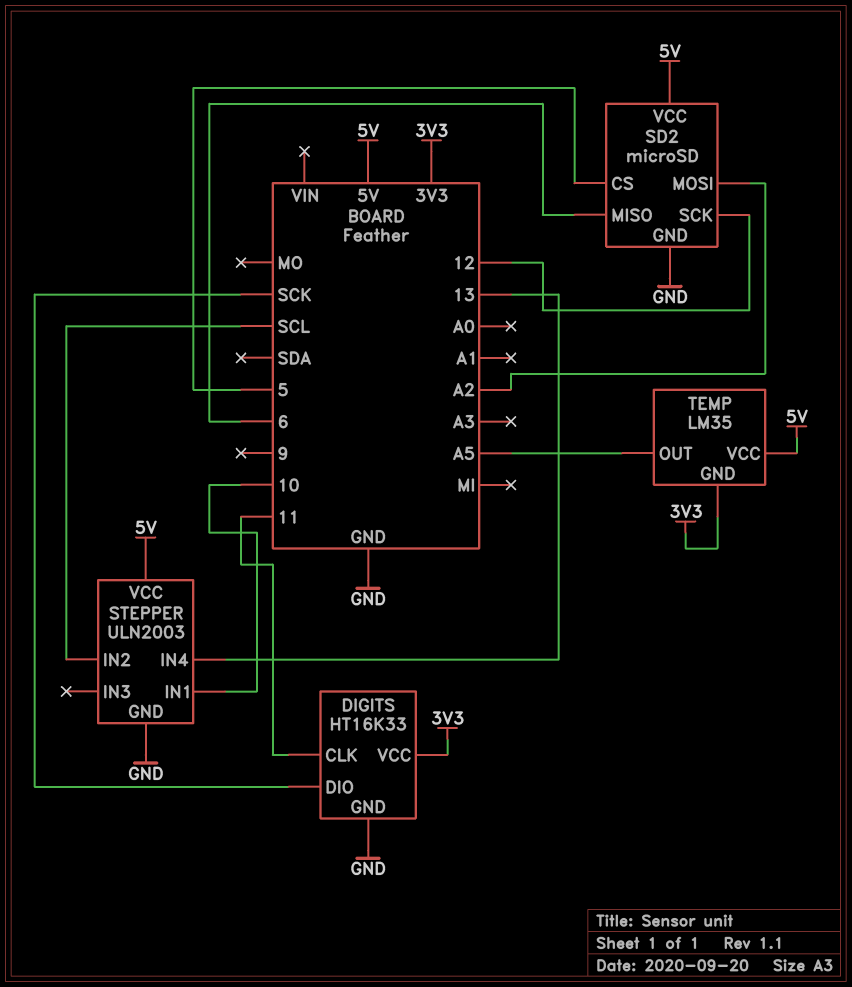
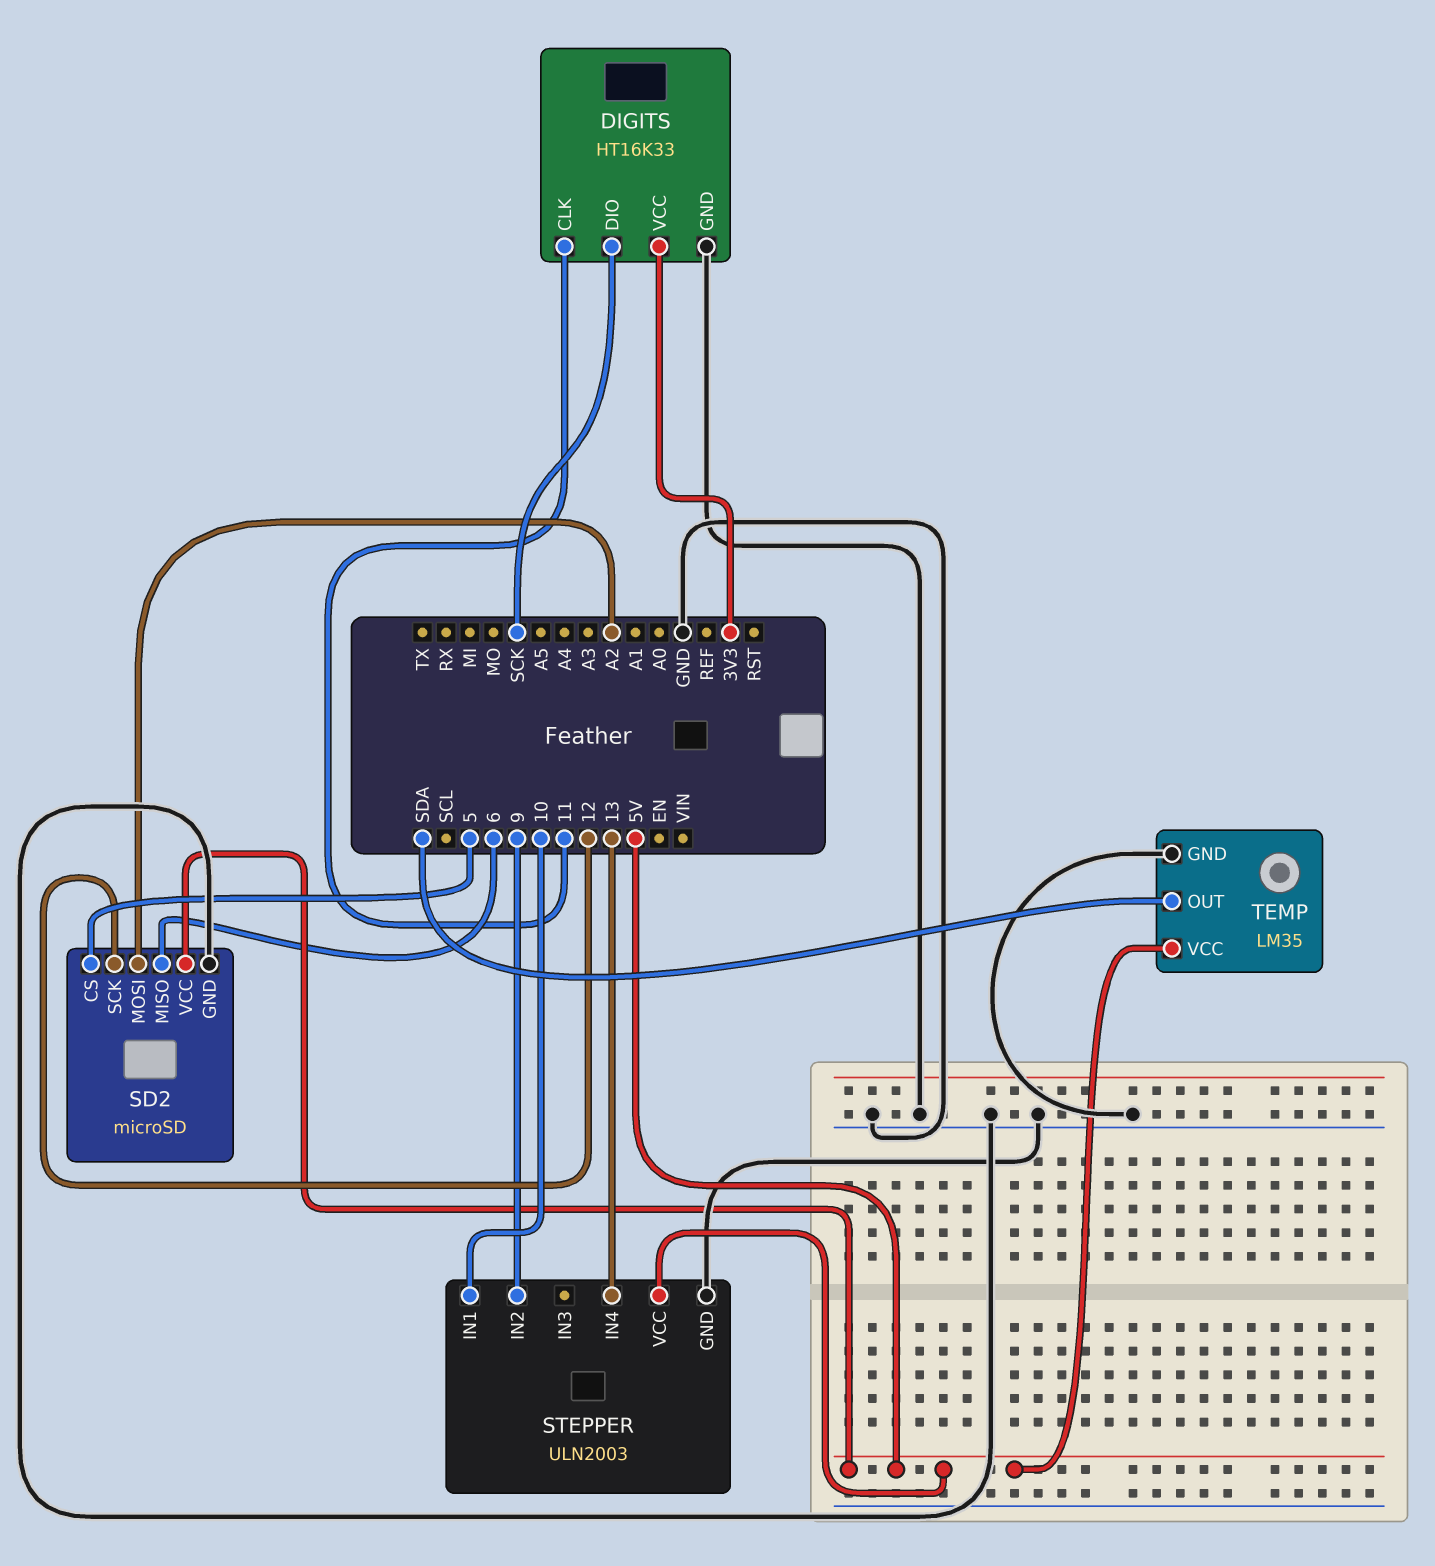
STEPPER pin IN2: SCL -> 9
TEMP pin GND: 3V3 -> GND
TEMP pin OUT: A5 -> SDA

